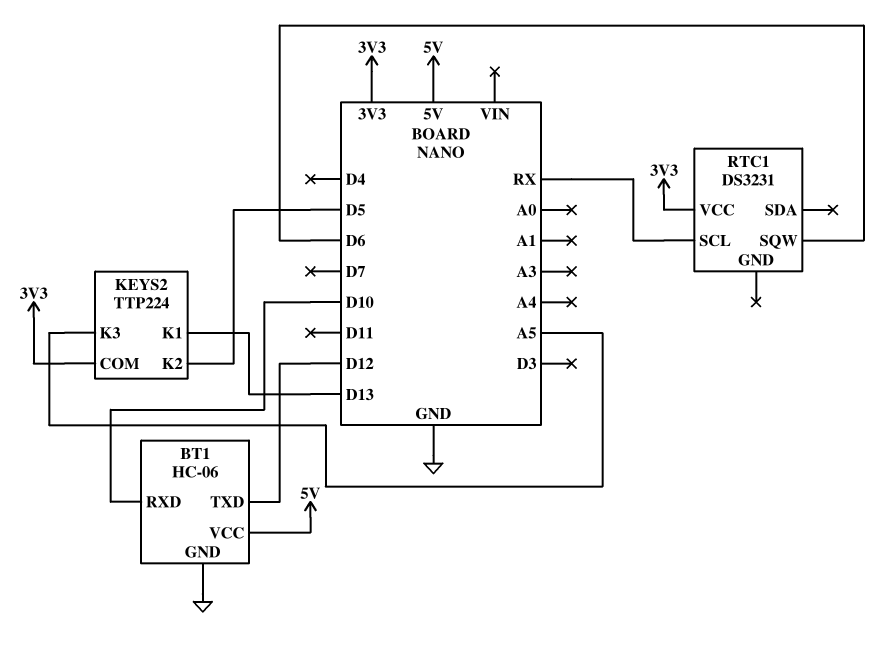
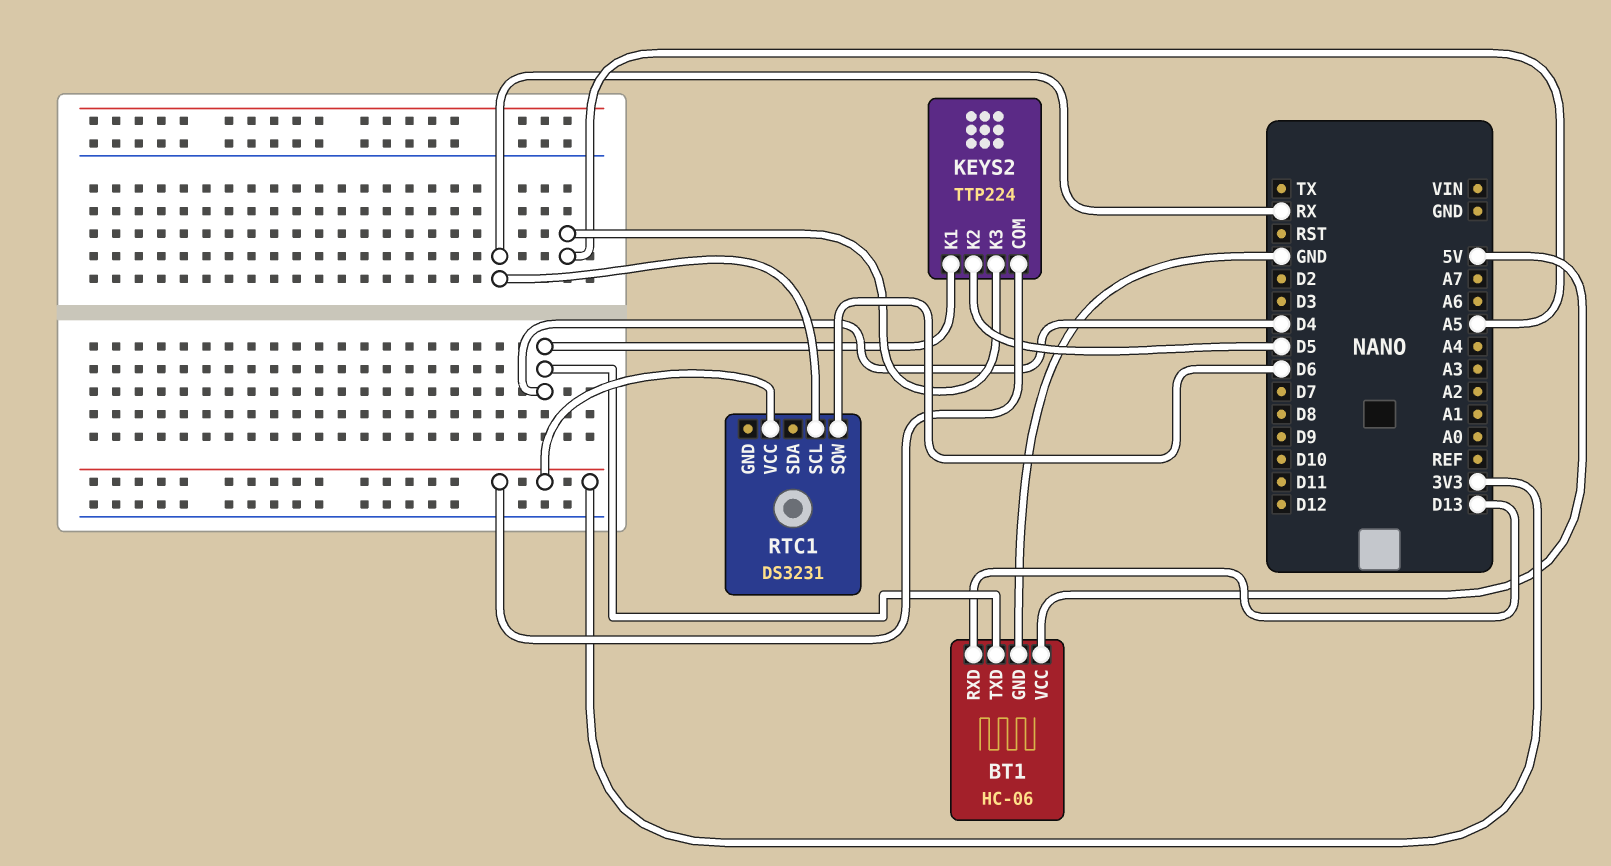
BT1 pin RXD: D10 -> D13
BT1 pin TXD: D12 -> D4
KEYS2 pin K1: D13 -> D4

